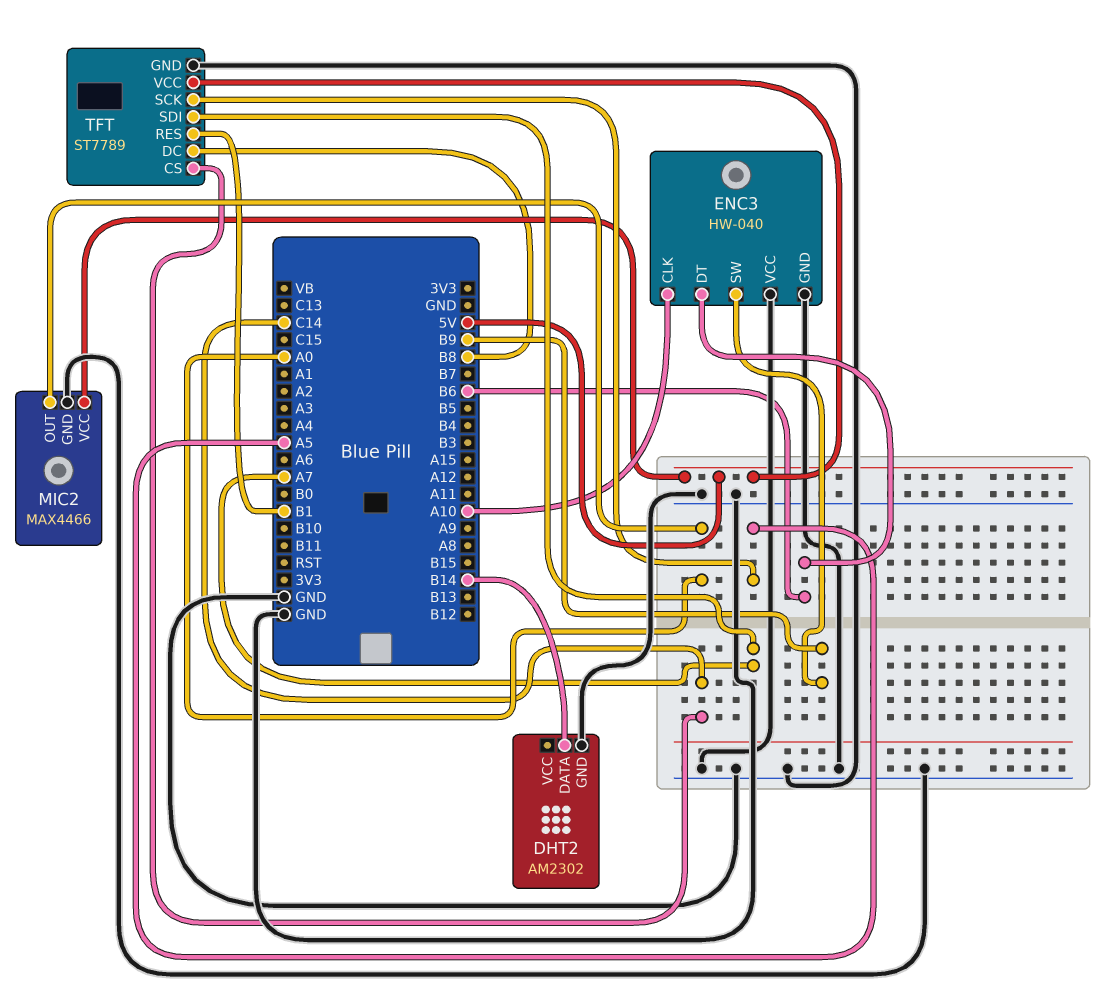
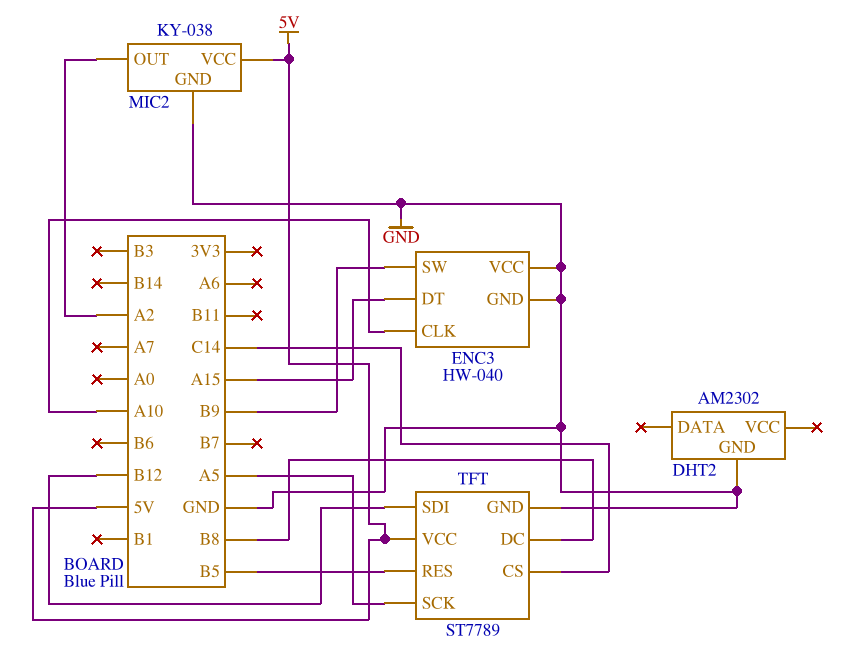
DHT2 pin DATA: B14 -> none
ENC3 pin DT: B6 -> A15
MIC2: MAX4466 -> KY-038
MIC2 pin OUT: A0 -> A2
TFT pin RES: B1 -> B5
TFT pin SDI: A7 -> B12

